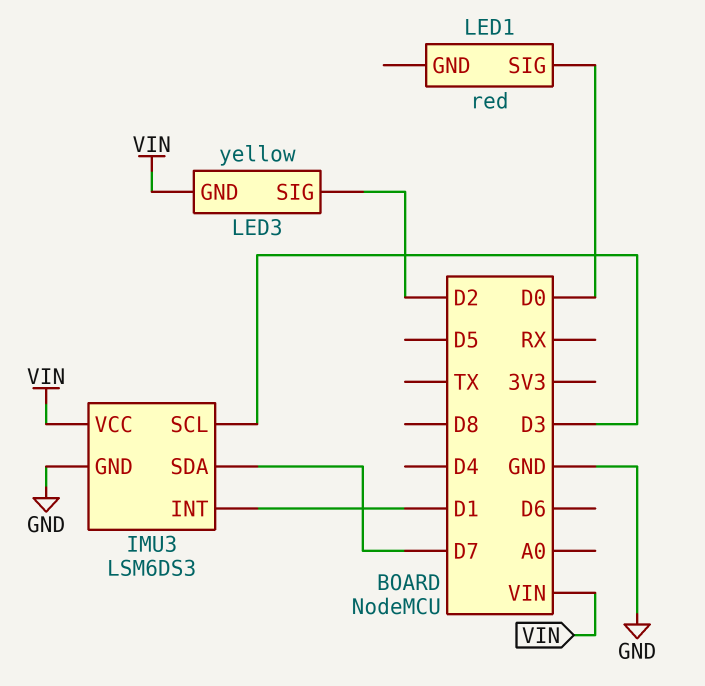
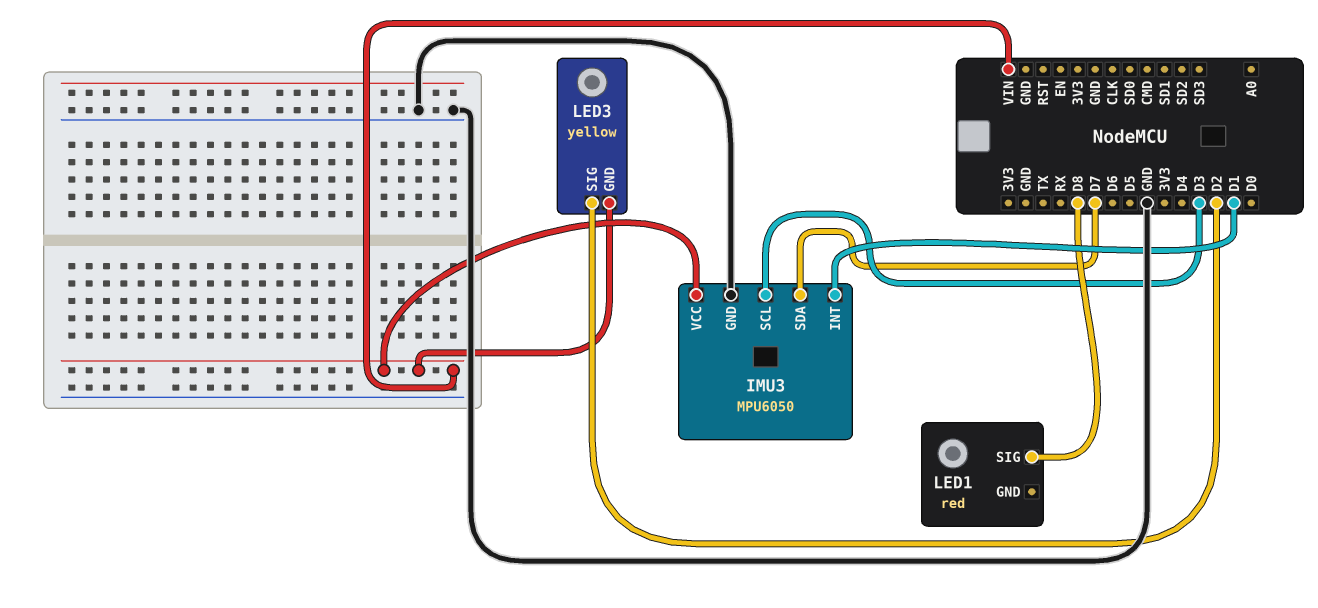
IMU3: LSM6DS3 -> MPU6050
LED1 pin SIG: D0 -> D8

